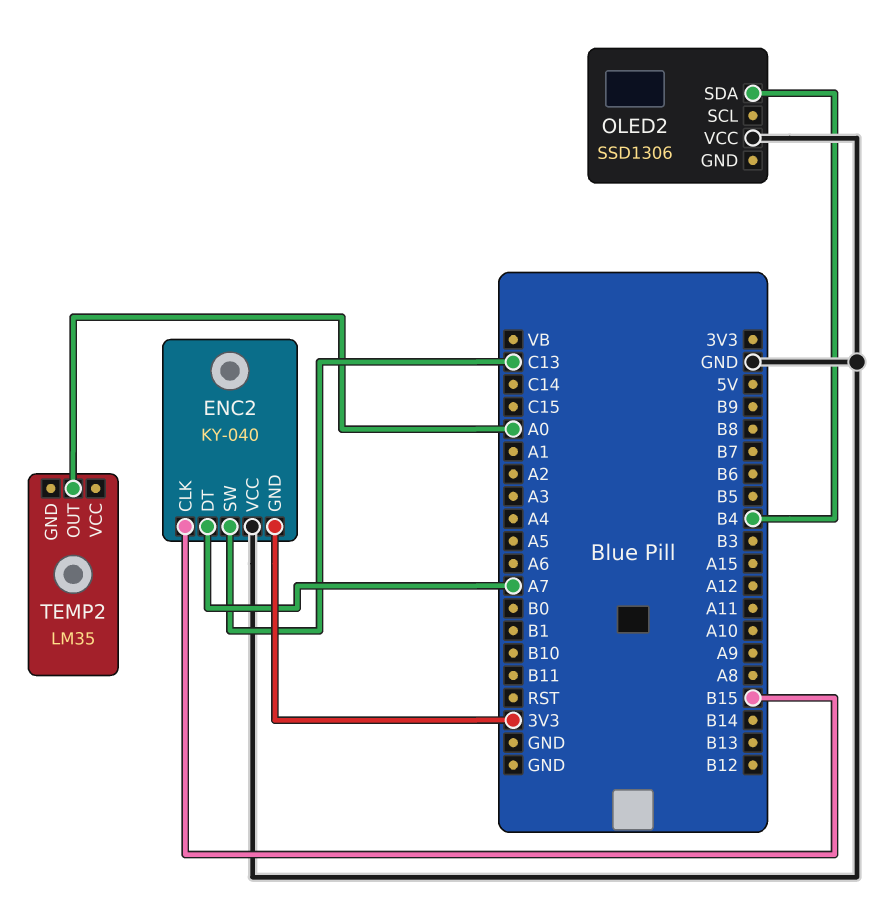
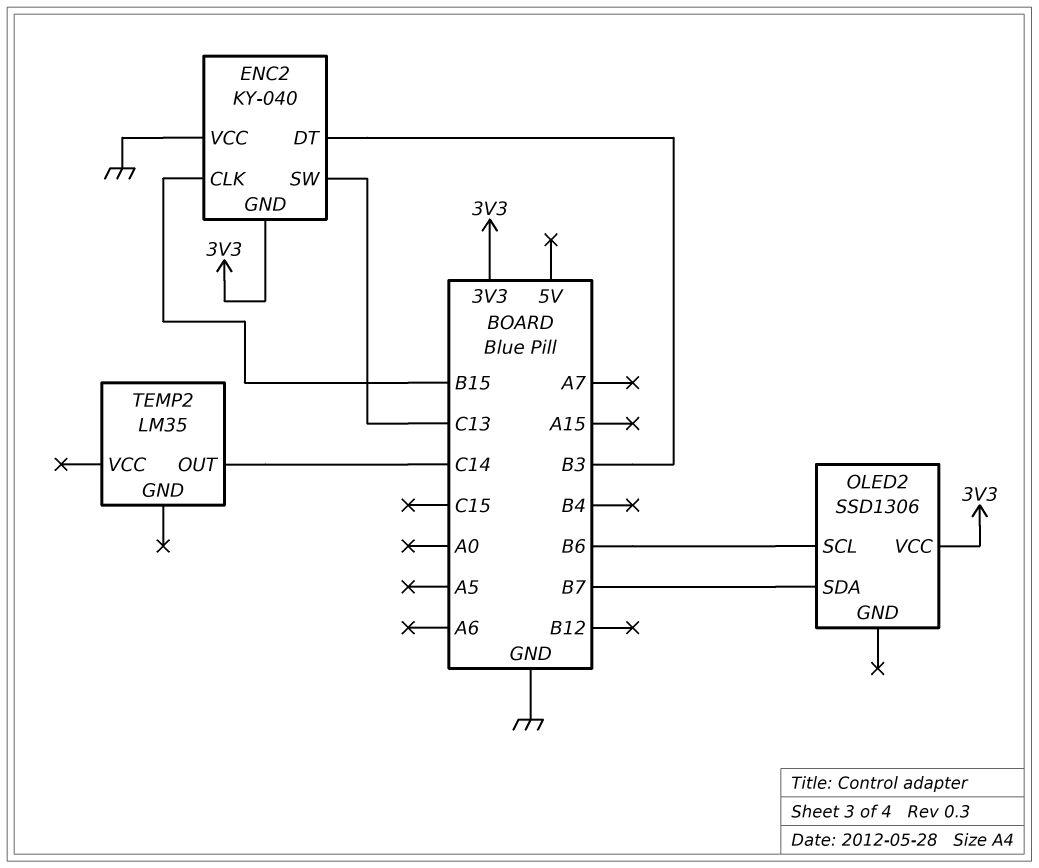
ENC2 pin DT: A7 -> B3
OLED2 pin SCL: none -> B6
OLED2 pin SDA: B4 -> B7
OLED2 pin VCC: GND -> 3V3
TEMP2 pin OUT: A0 -> C14

